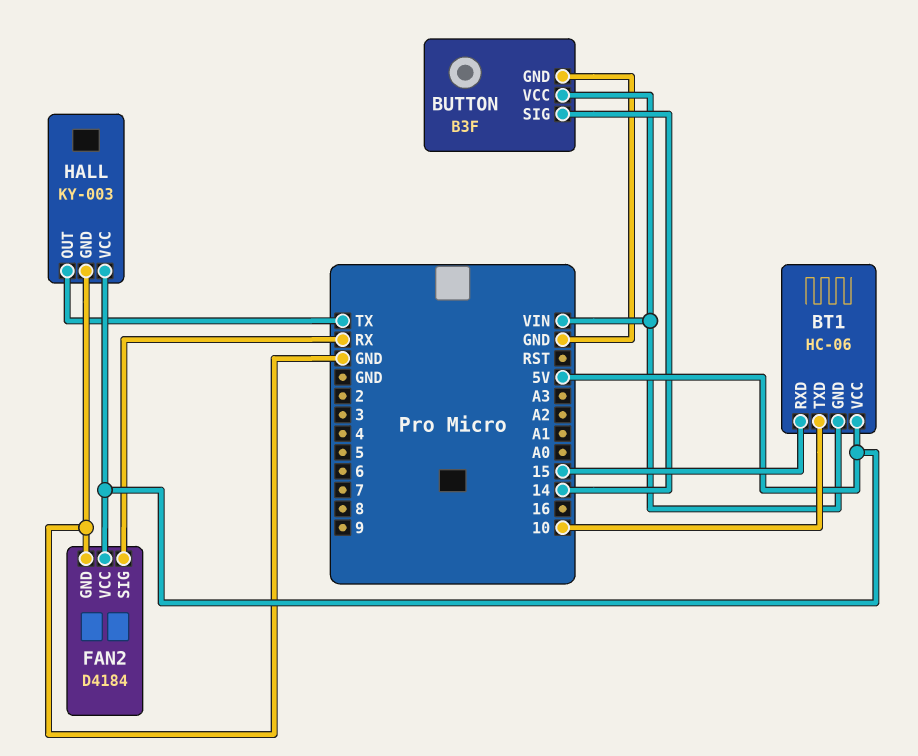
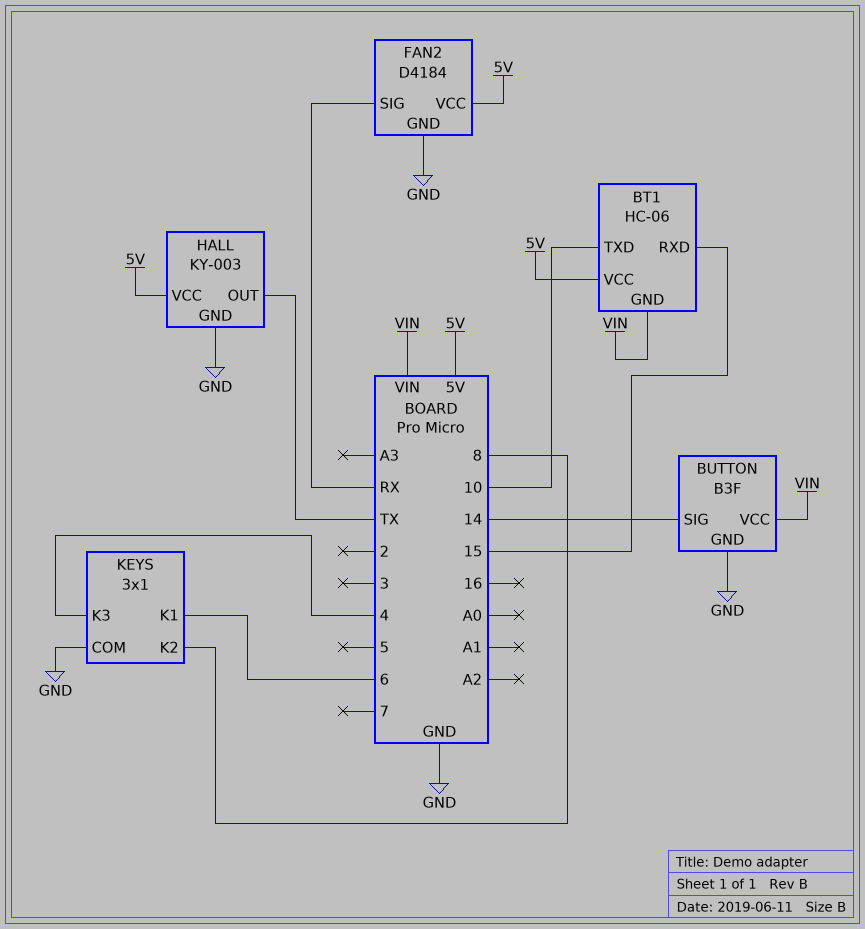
KEYS: none -> 3x1
KEYS pin COM: none -> GND
KEYS pin K1: none -> 6
KEYS pin K2: none -> 8
KEYS pin K3: none -> 4

